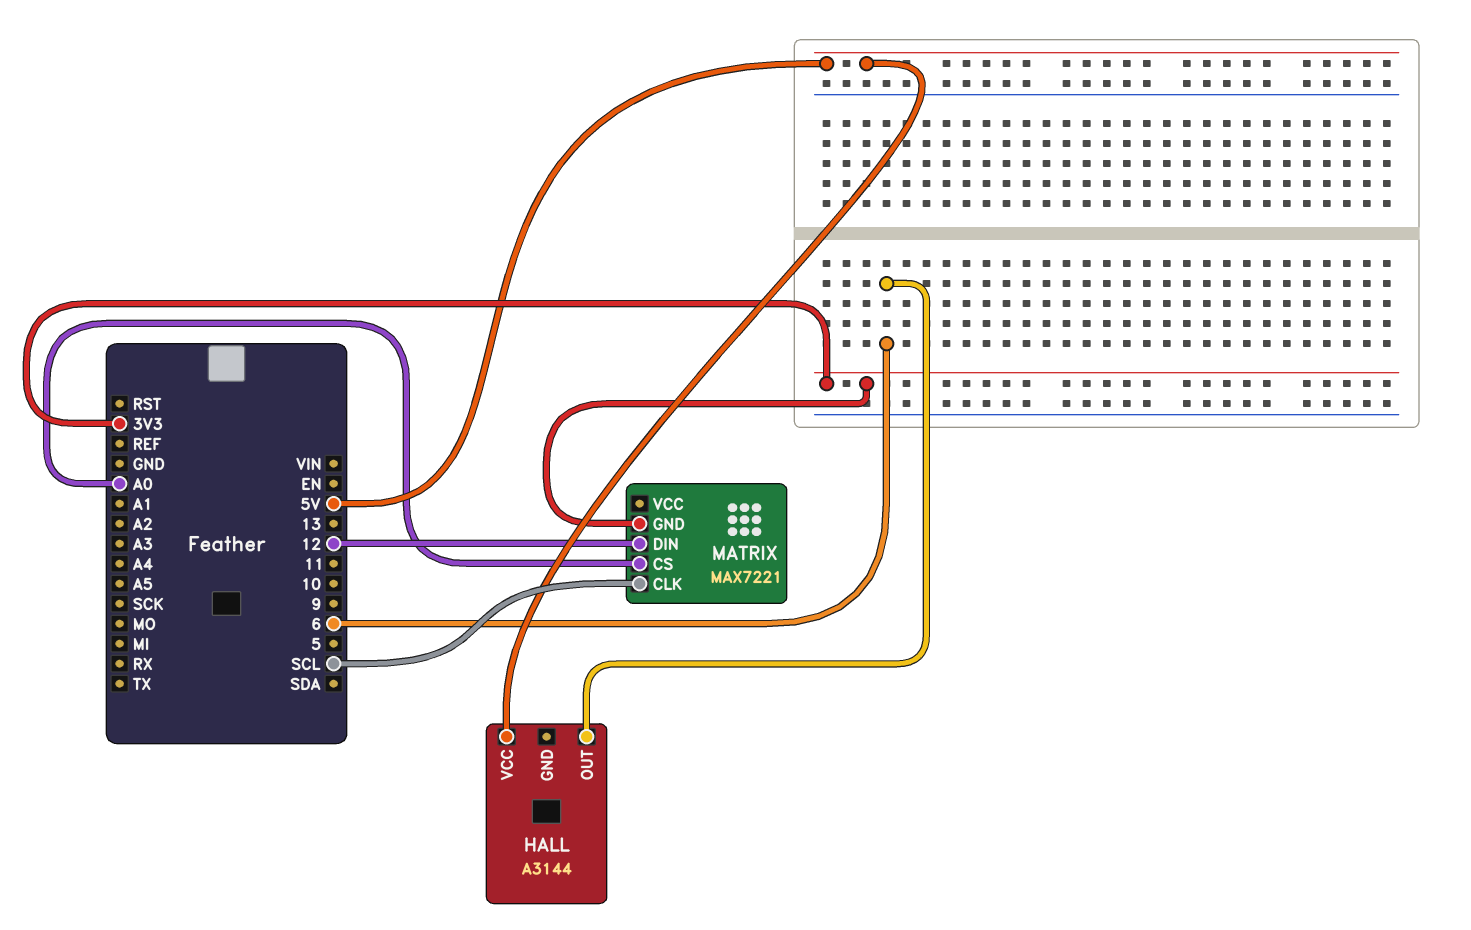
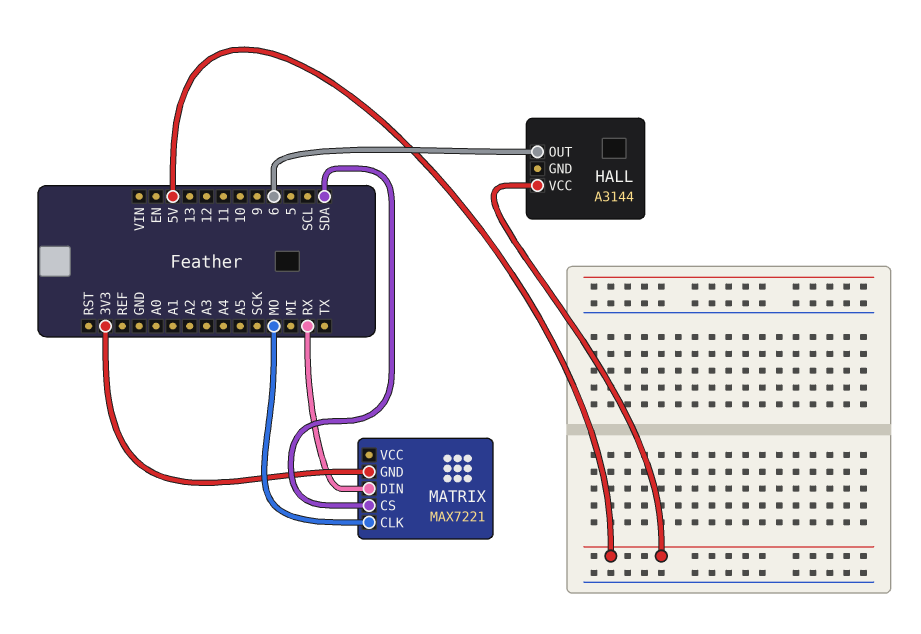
MATRIX pin CLK: SCL -> MO
MATRIX pin CS: A0 -> SDA
MATRIX pin DIN: 12 -> RX

